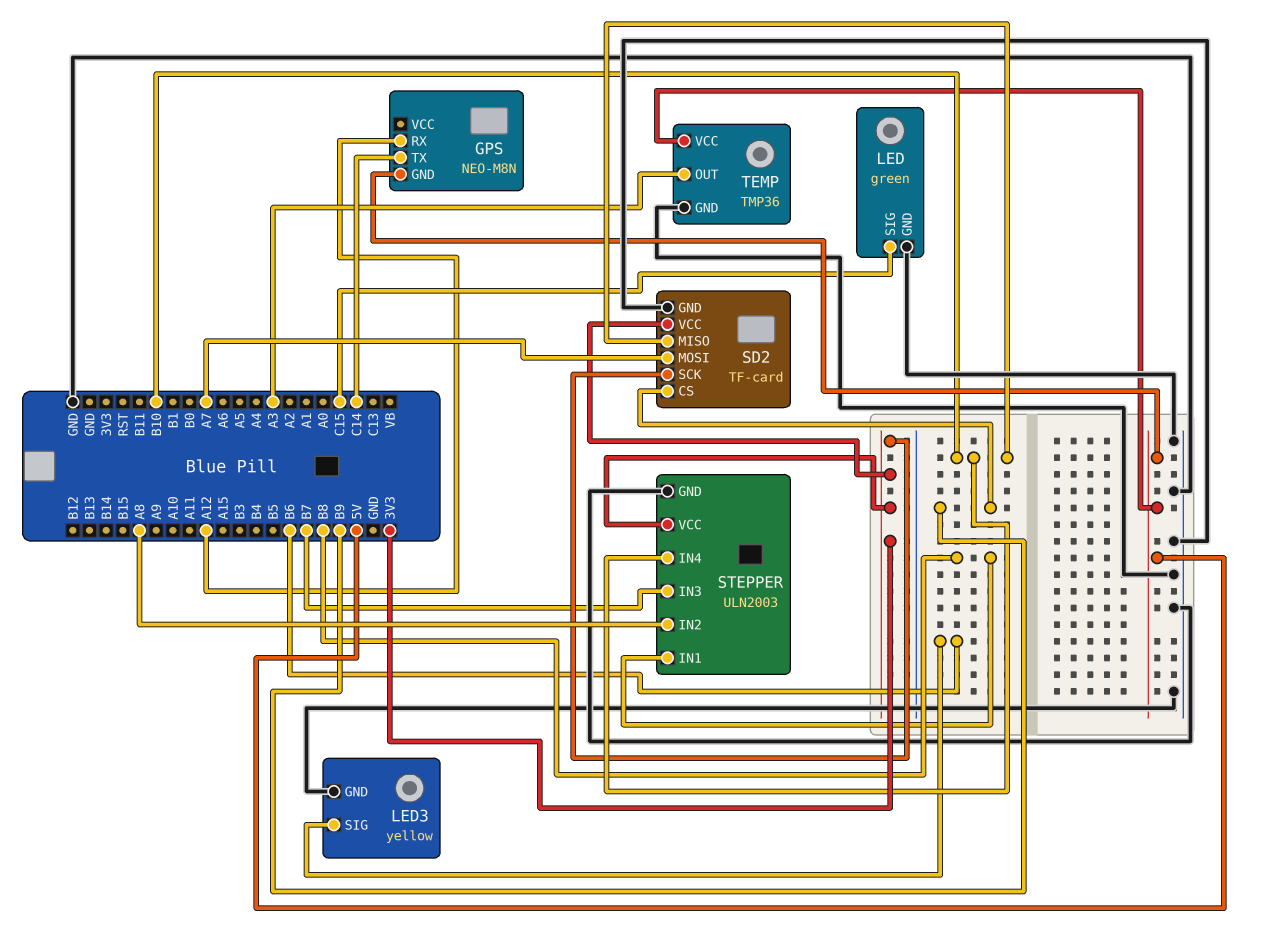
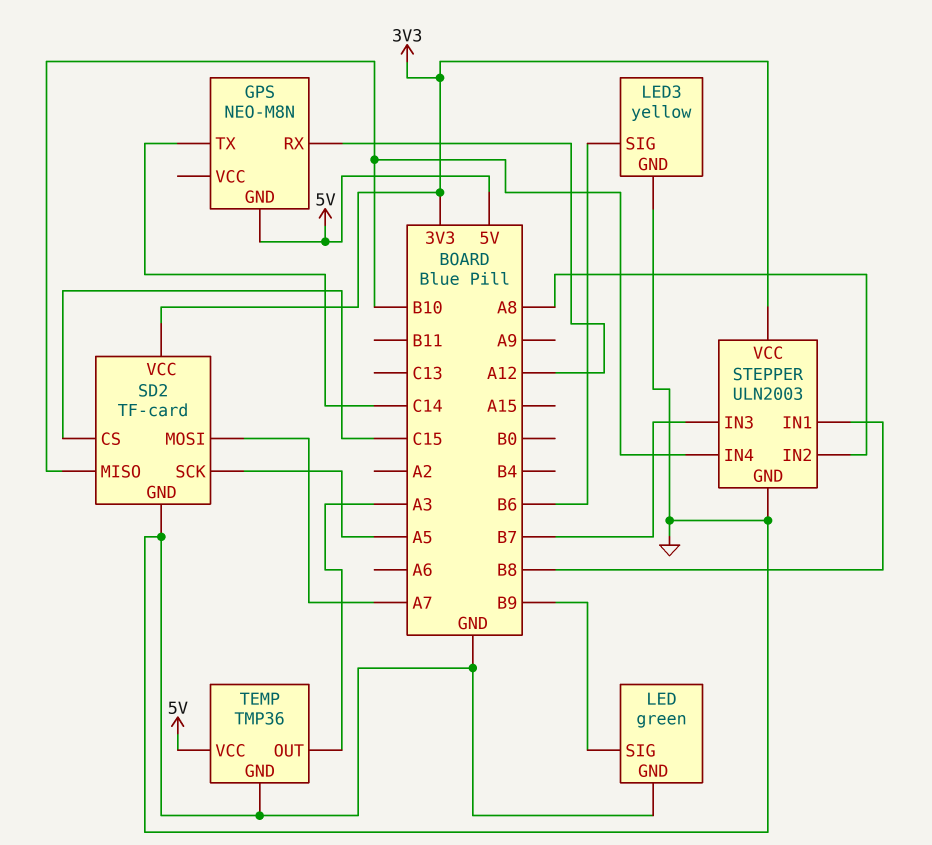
LED pin SIG: C15 -> B9
SD2 pin CS: B9 -> C15
SD2 pin SCK: 3V3 -> A5

